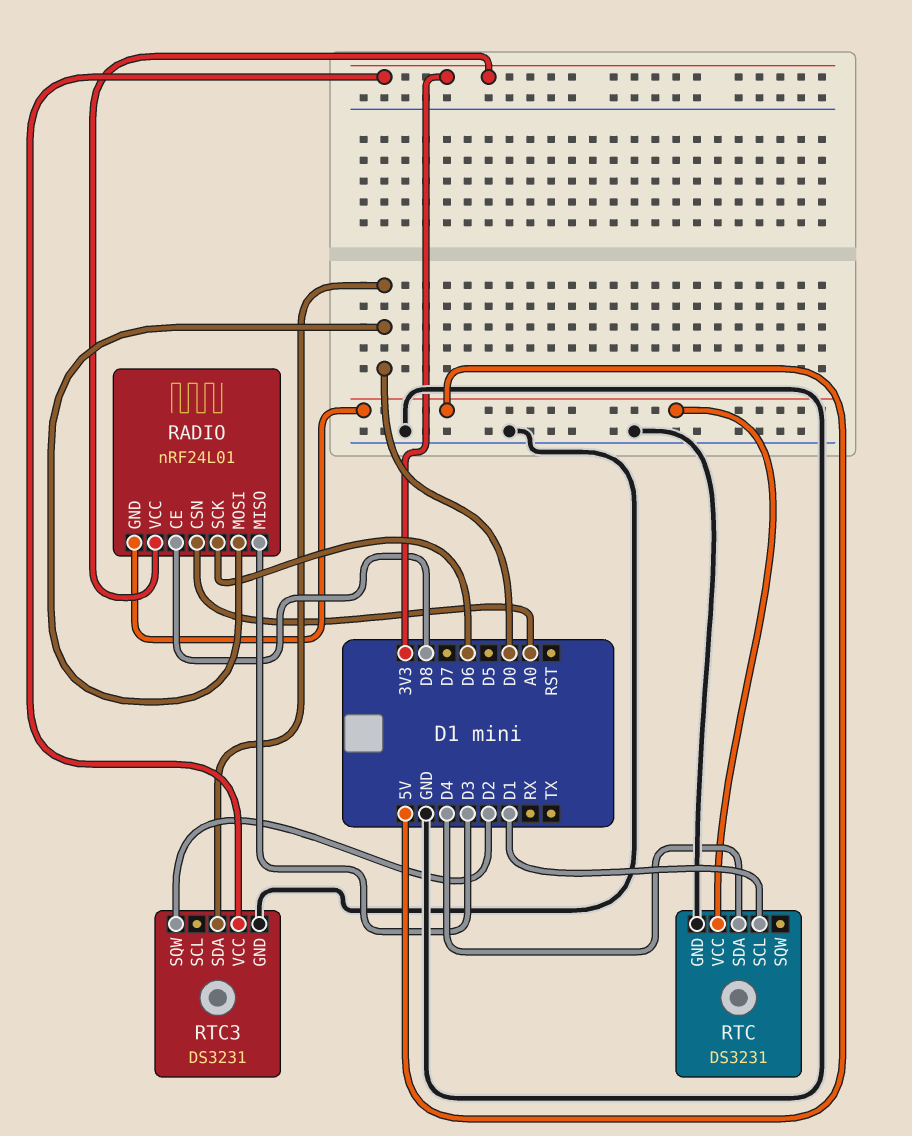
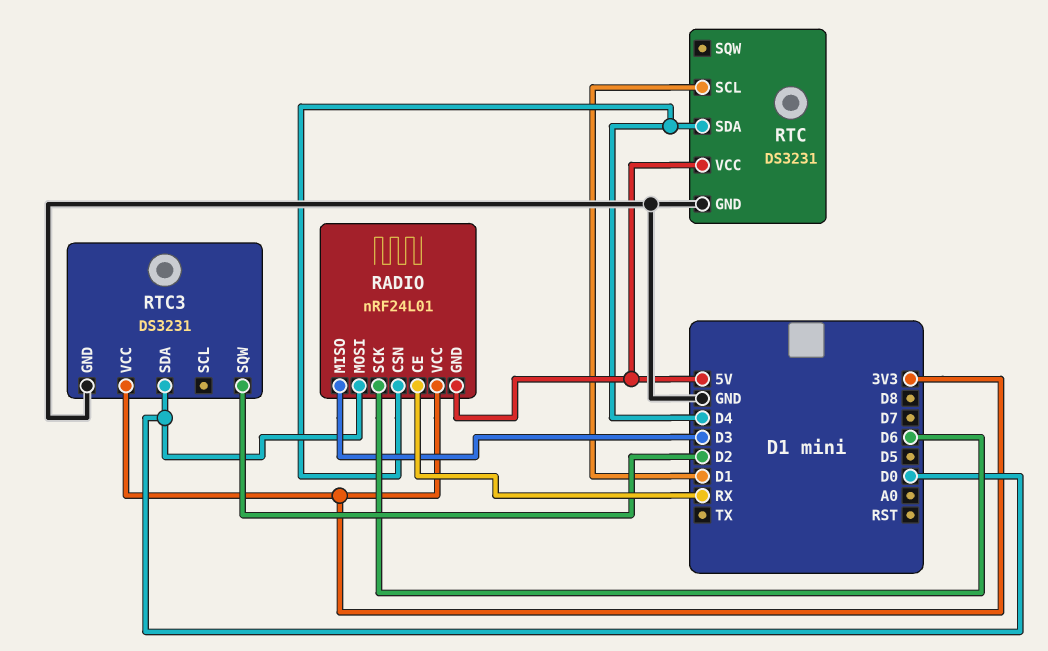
RADIO pin CE: D8 -> RX
RADIO pin CSN: A0 -> D4

